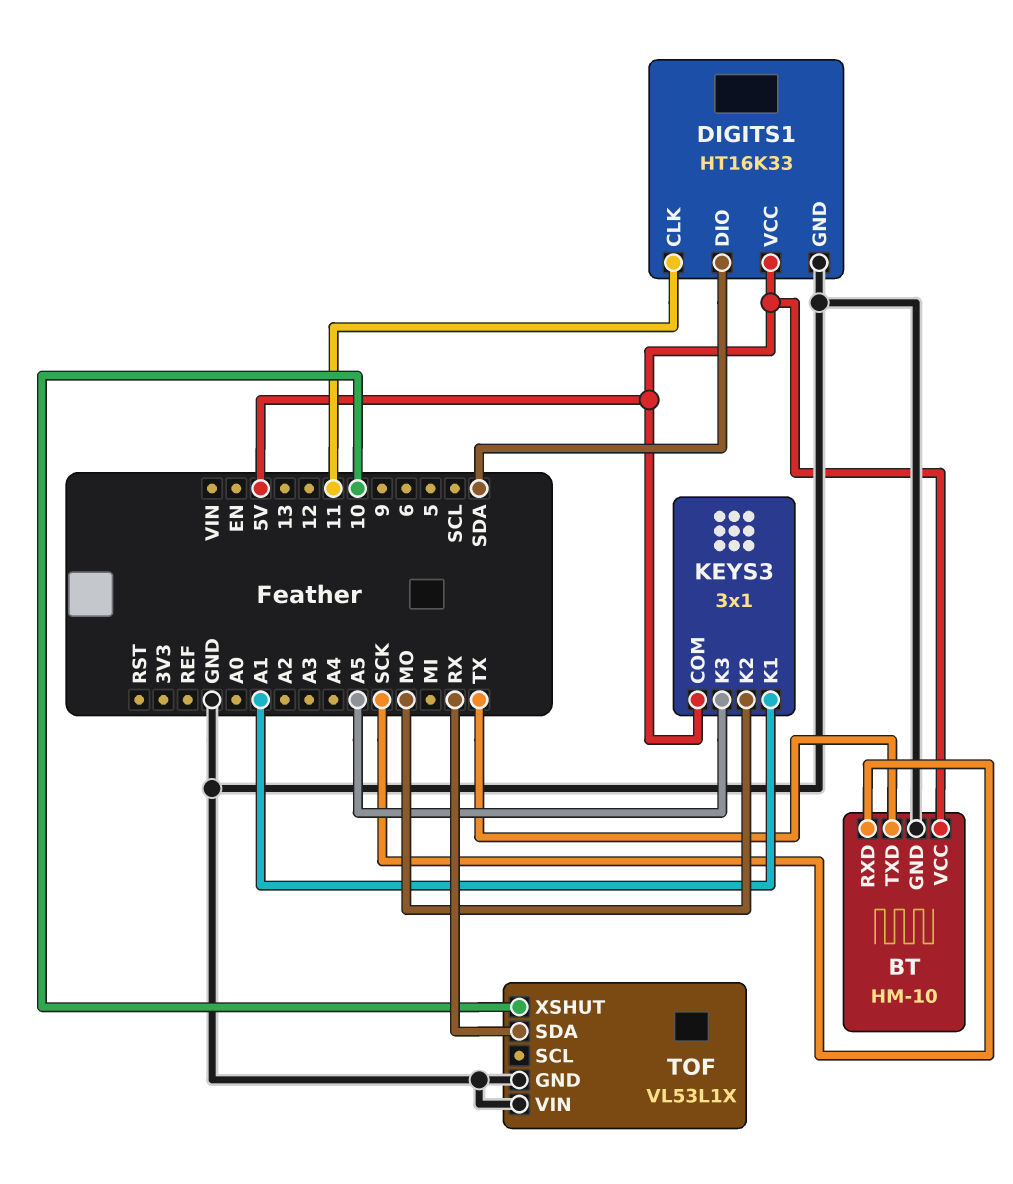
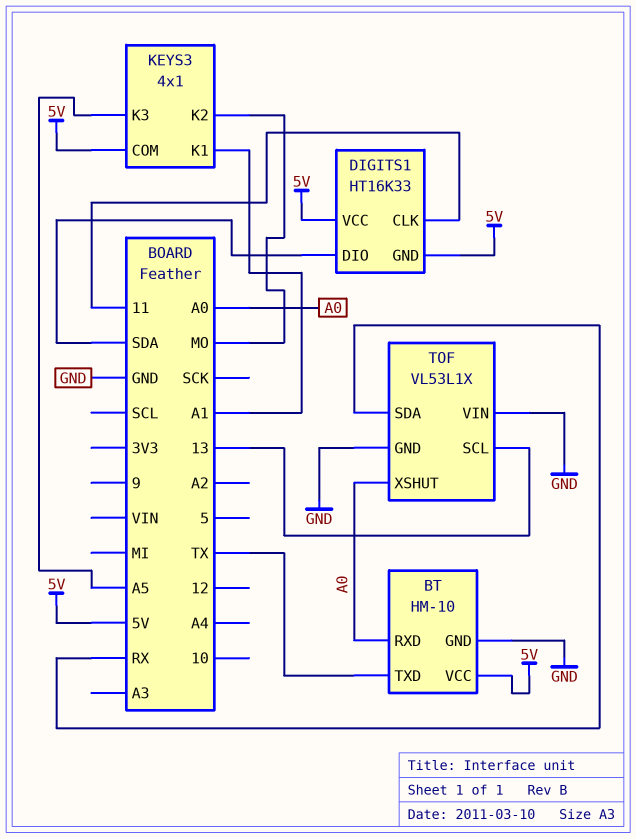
BT pin RXD: SCK -> A0
DIGITS1 pin GND: GND -> 5V
KEYS3: 3x1 -> 4x1
TOF pin SCL: none -> 13
TOF pin XSHUT: 10 -> A0

